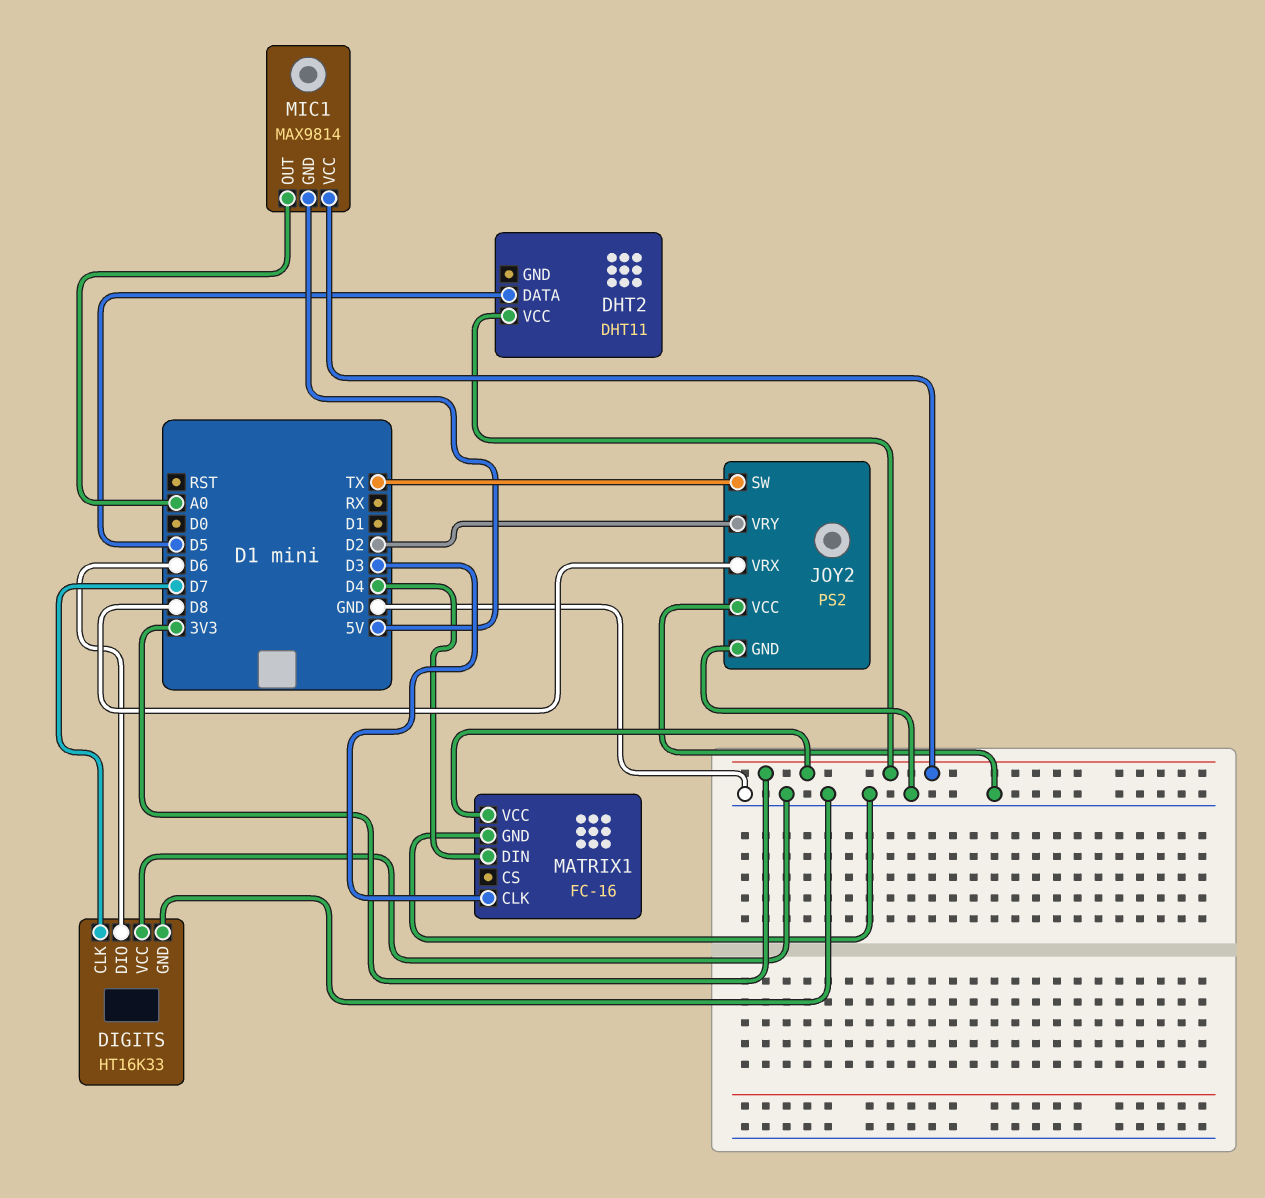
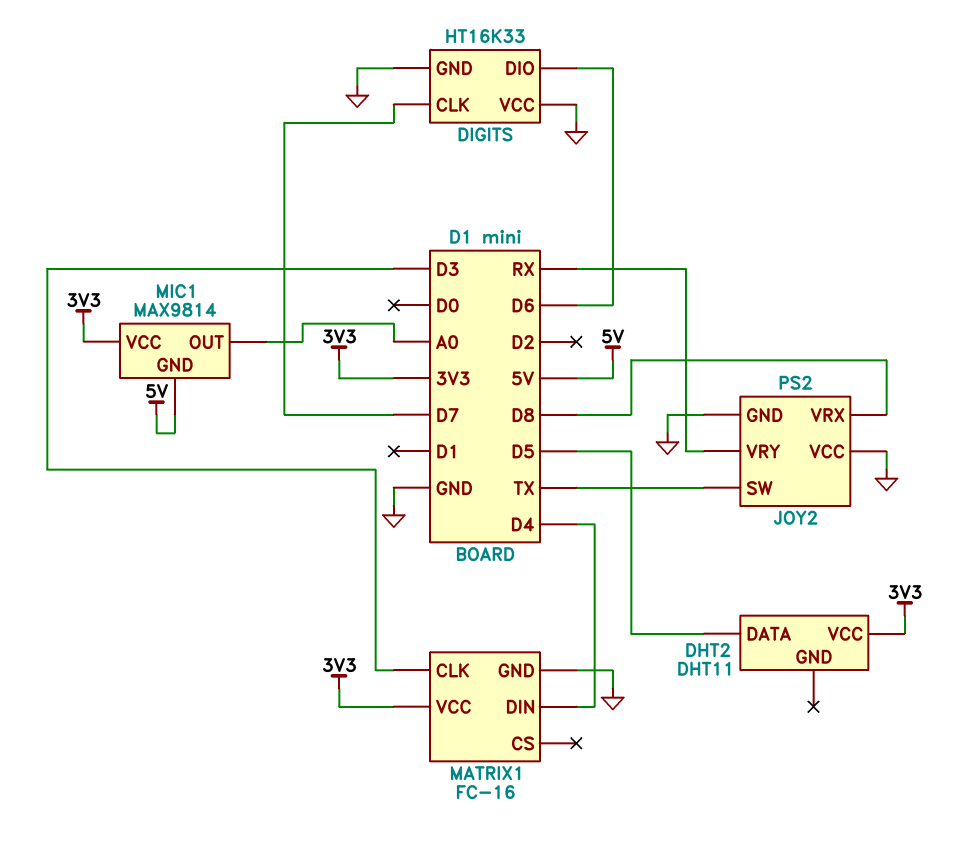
JOY2 pin VRY: D2 -> RX

